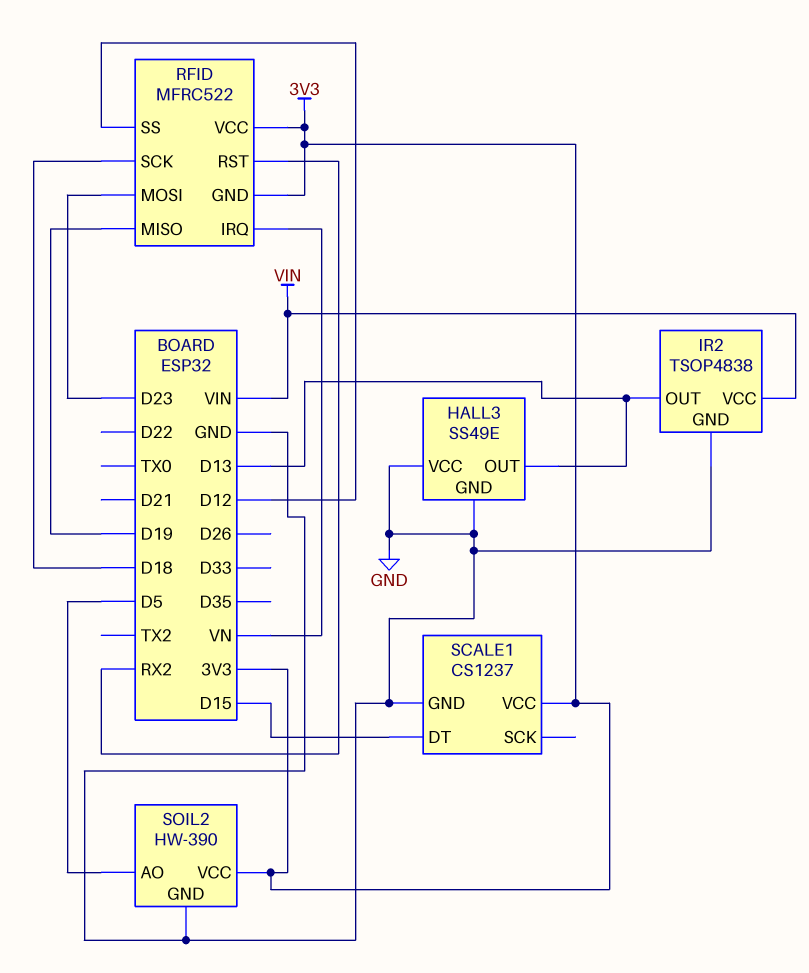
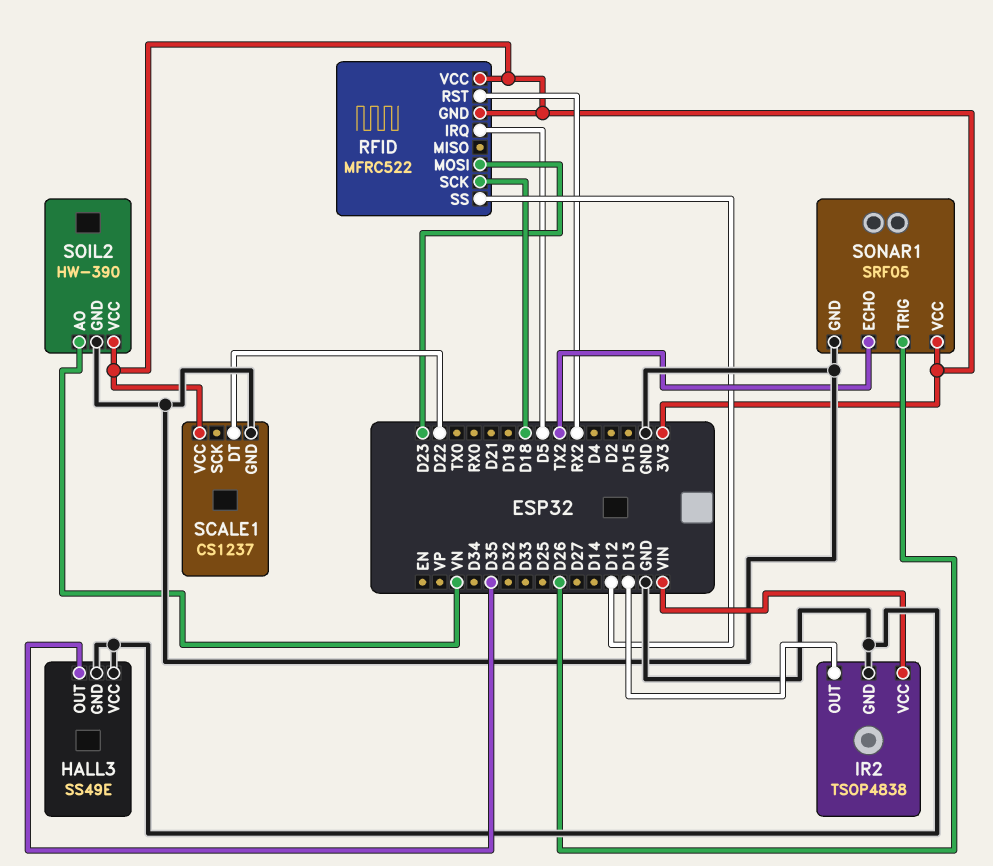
HALL3 pin OUT: D13 -> D35
RFID pin IRQ: VN -> D5
RFID pin MISO: D19 -> none
SCALE1 pin DT: D15 -> D22
SOIL2 pin AO: D5 -> VN
SONAR1: none -> SRF05
SONAR1 pin ECHO: none -> TX2
SONAR1 pin GND: none -> GND
SONAR1 pin TRIG: none -> D26
SONAR1 pin VCC: none -> 3V3

